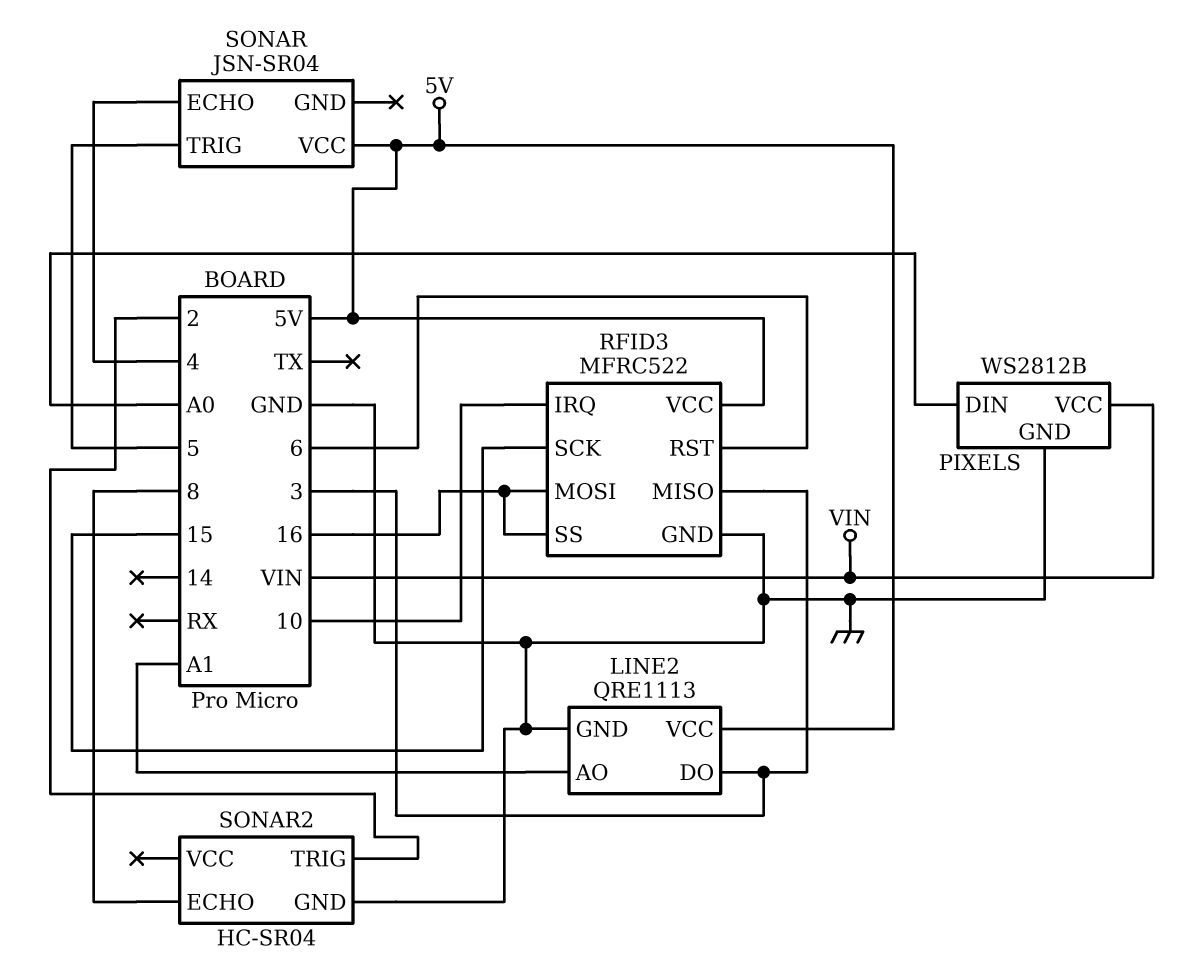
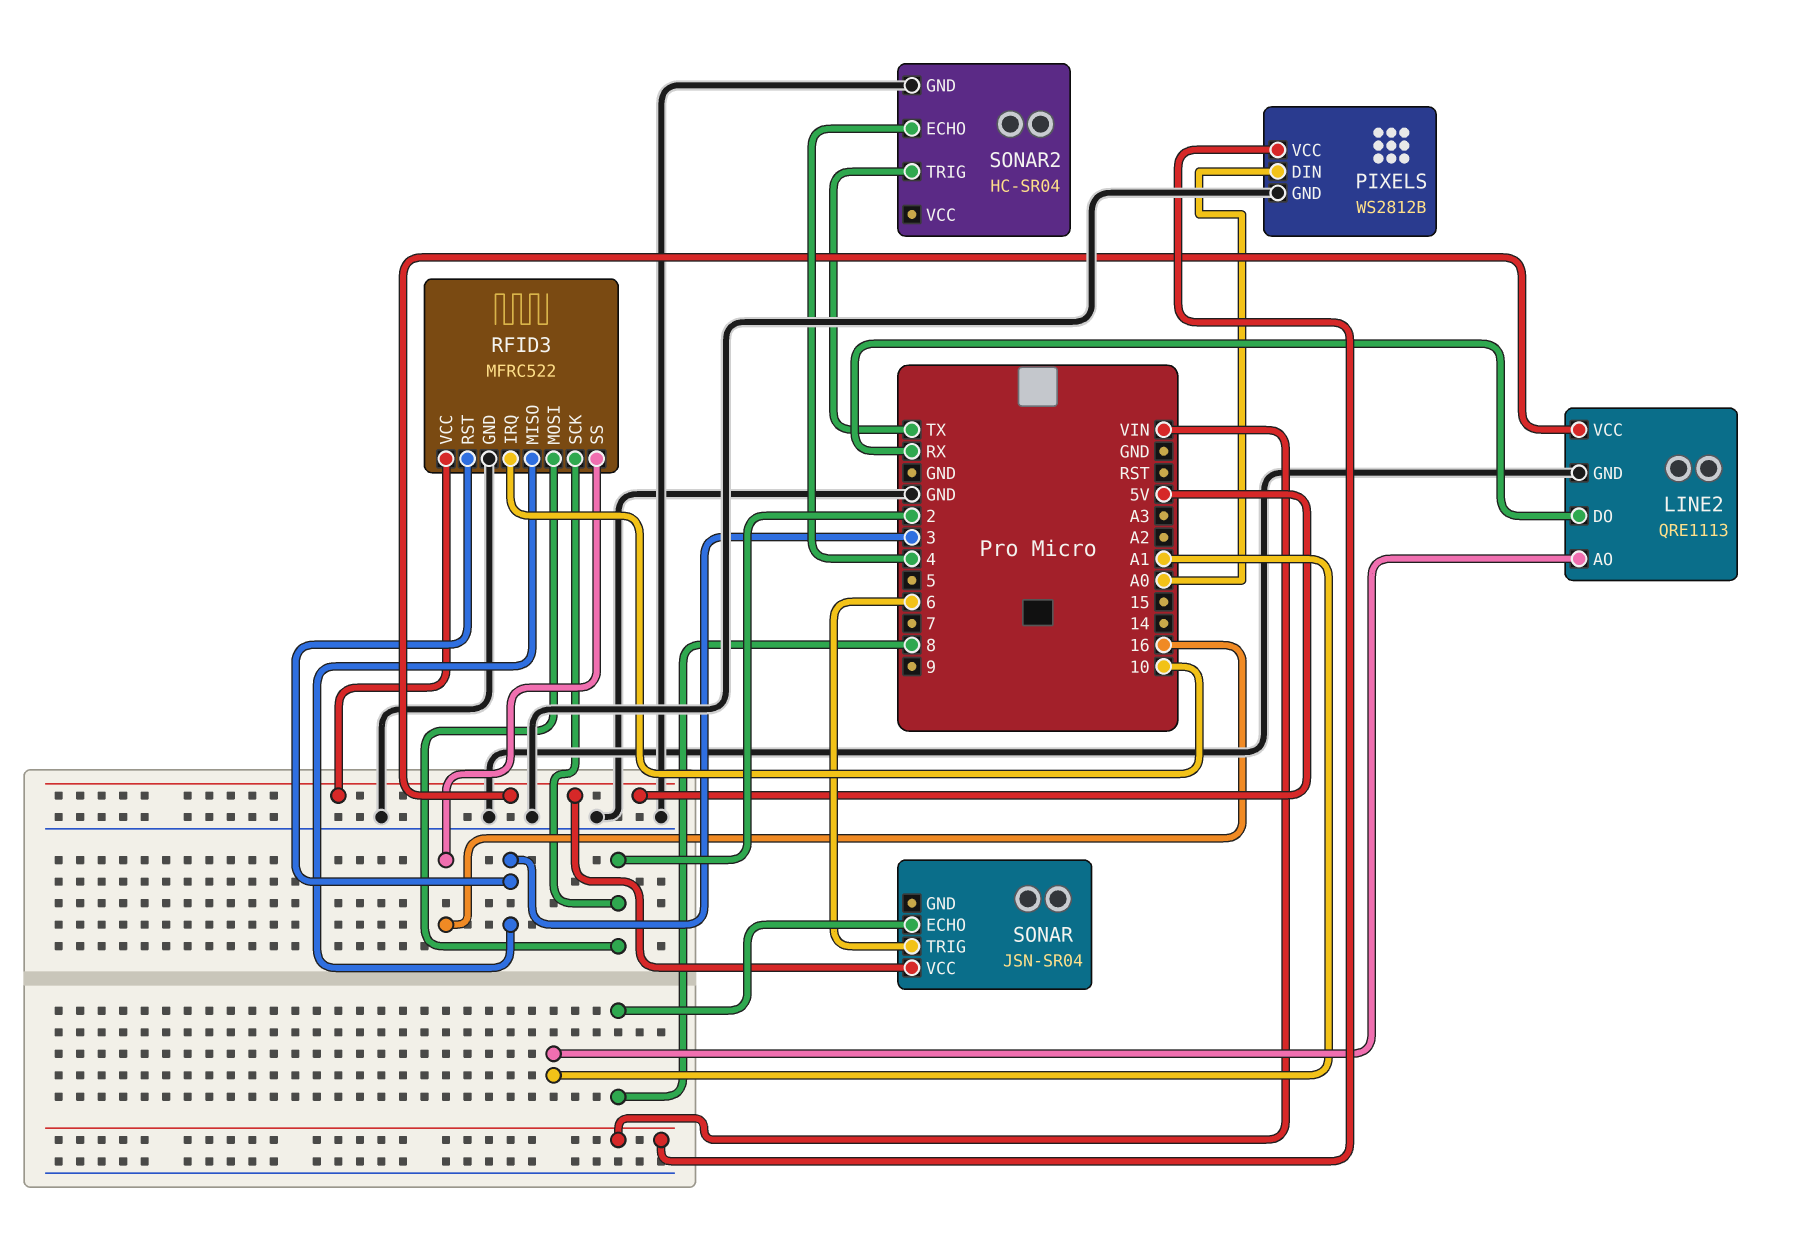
LINE2 pin DO: 3 -> RX
RFID3 pin MOSI: 16 -> 2
RFID3 pin RST: 6 -> 3
RFID3 pin SCK: 15 -> 2
SONAR pin ECHO: 4 -> 8
SONAR pin TRIG: 5 -> 6
SONAR2 pin ECHO: 8 -> 4
SONAR2 pin TRIG: 2 -> TX

